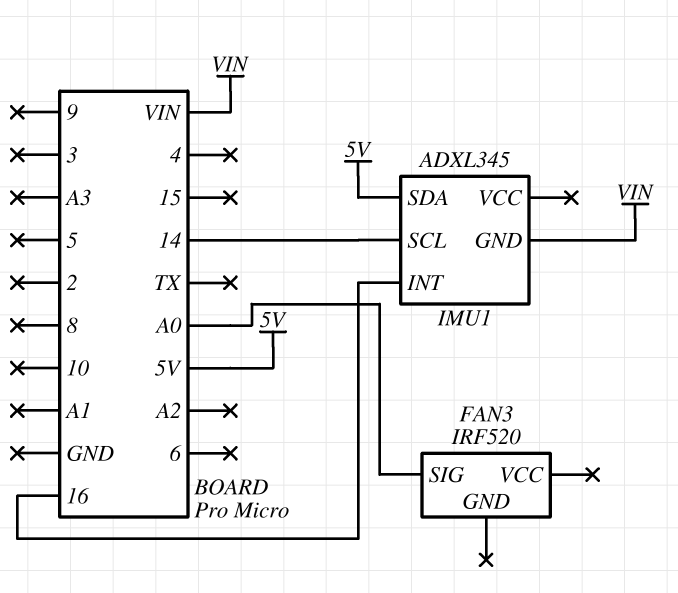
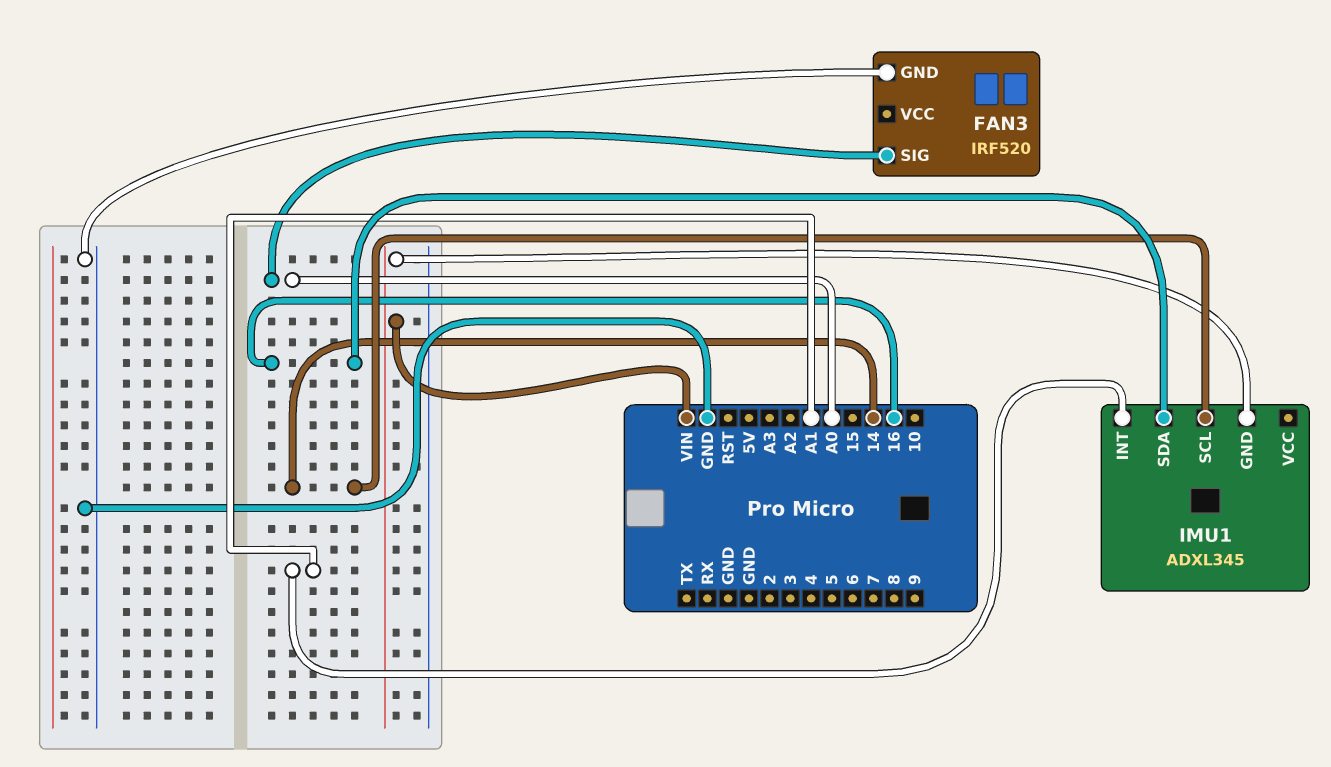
FAN3 pin GND: none -> GND
IMU1 pin INT: 16 -> A1
IMU1 pin SDA: 5V -> 16

